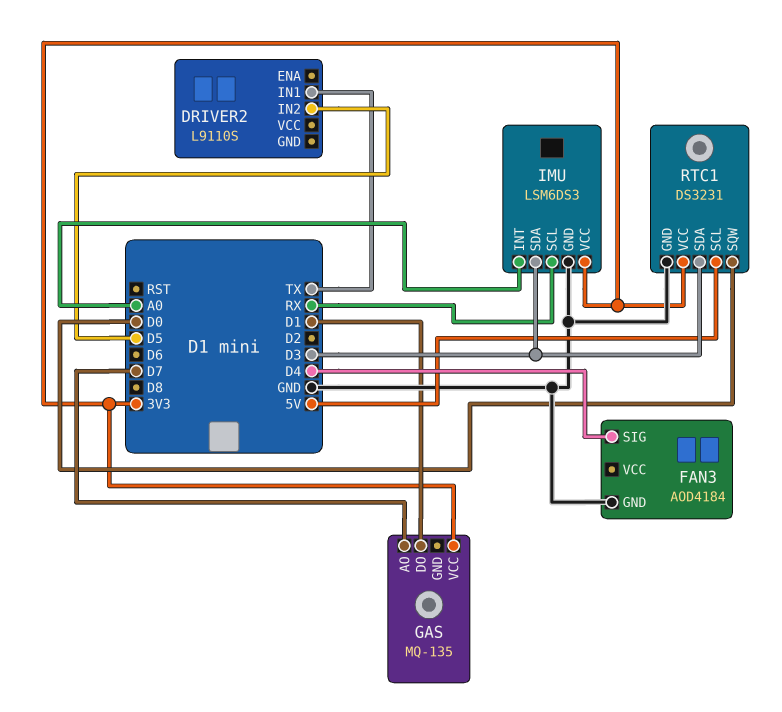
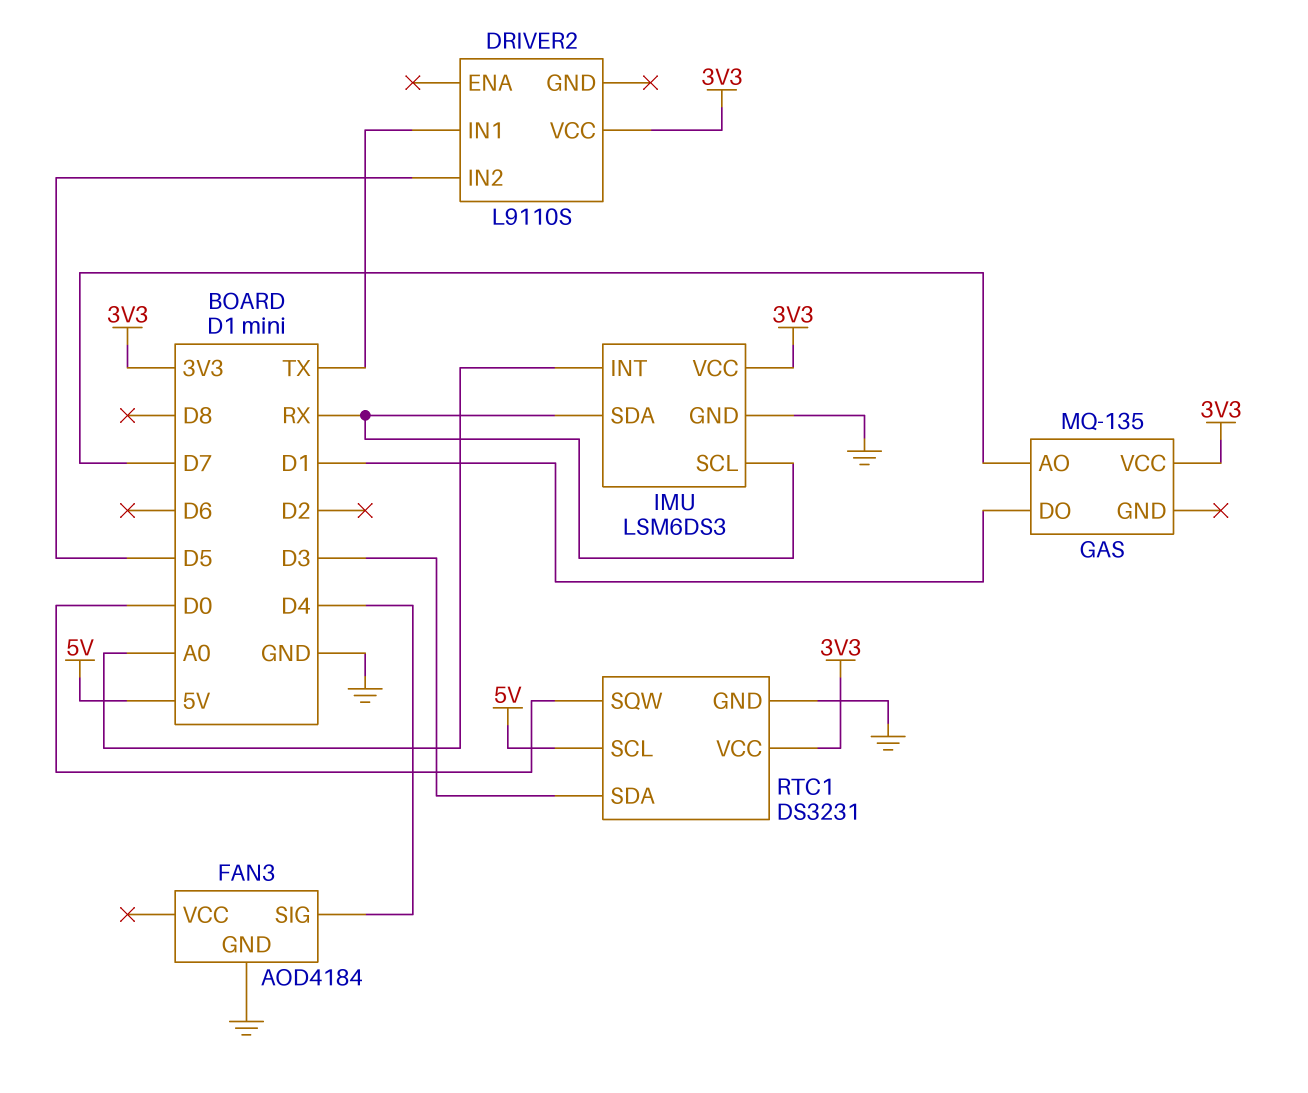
DRIVER2 pin VCC: none -> 3V3
IMU pin SDA: D3 -> RX

